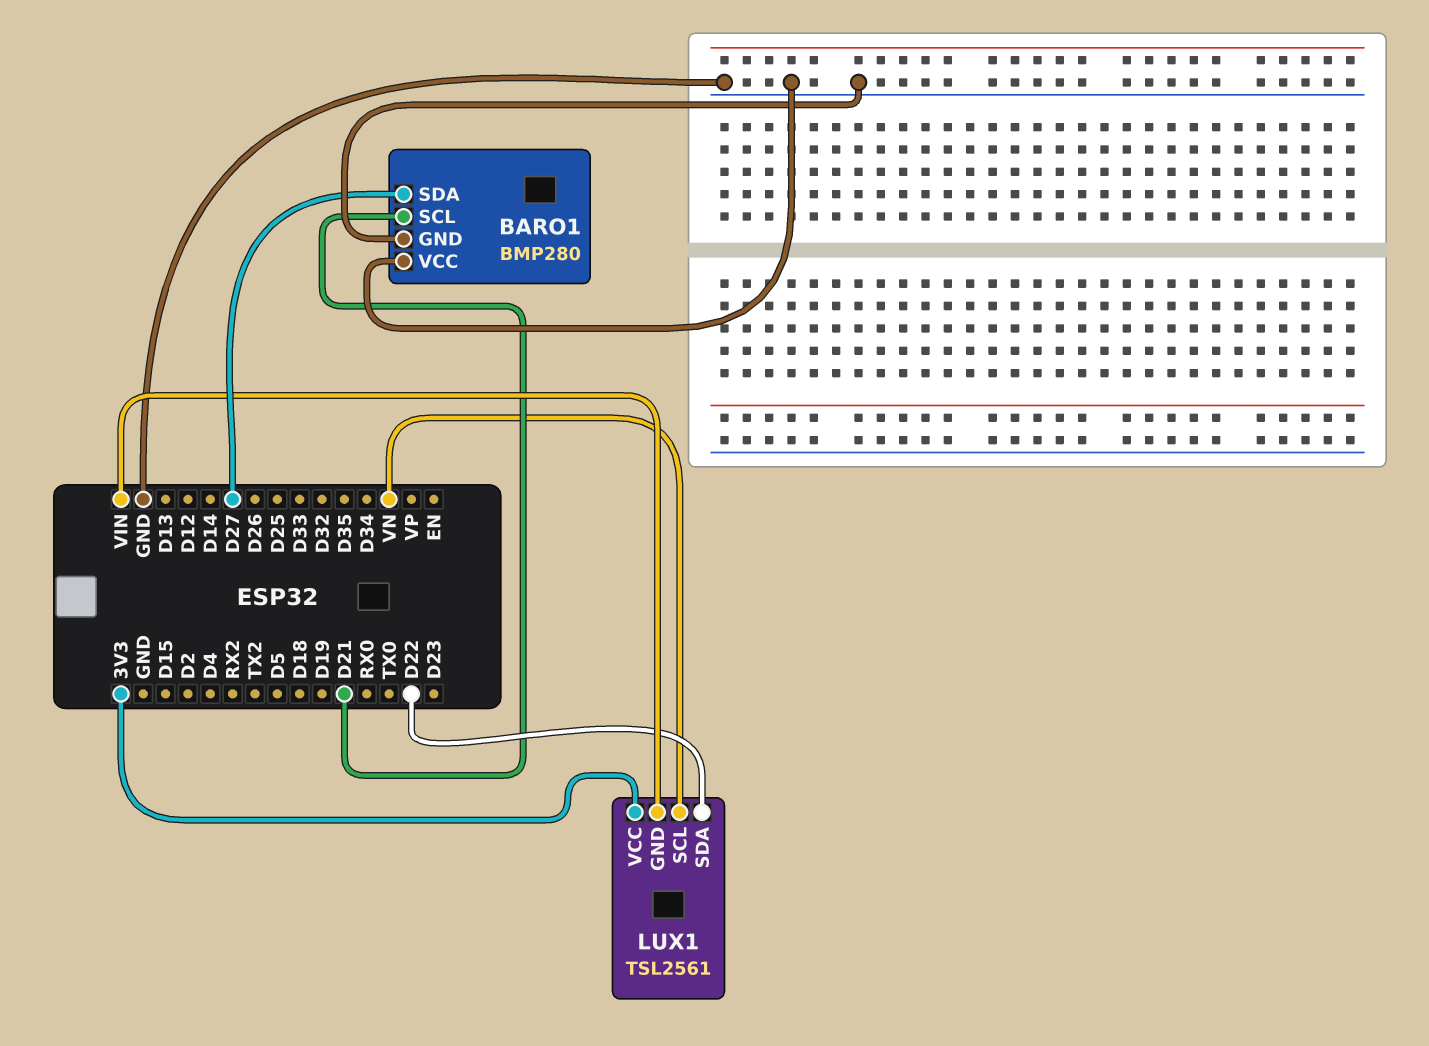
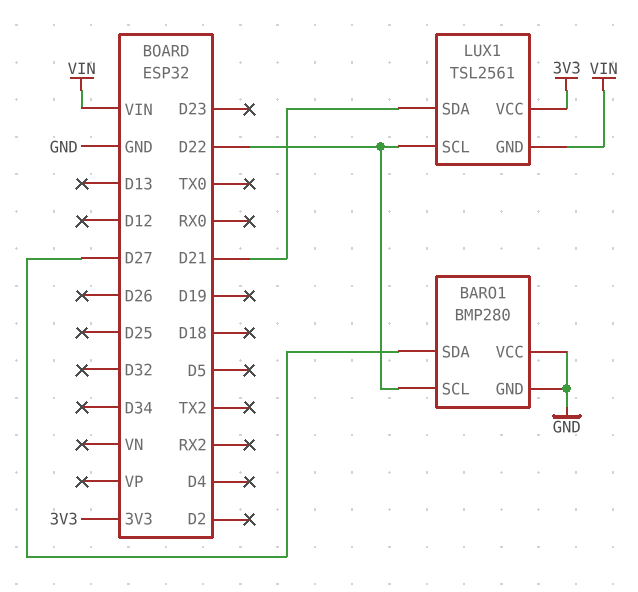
BARO1 pin SCL: D21 -> D22
LUX1 pin SCL: VN -> D22
LUX1 pin SDA: D22 -> D21

